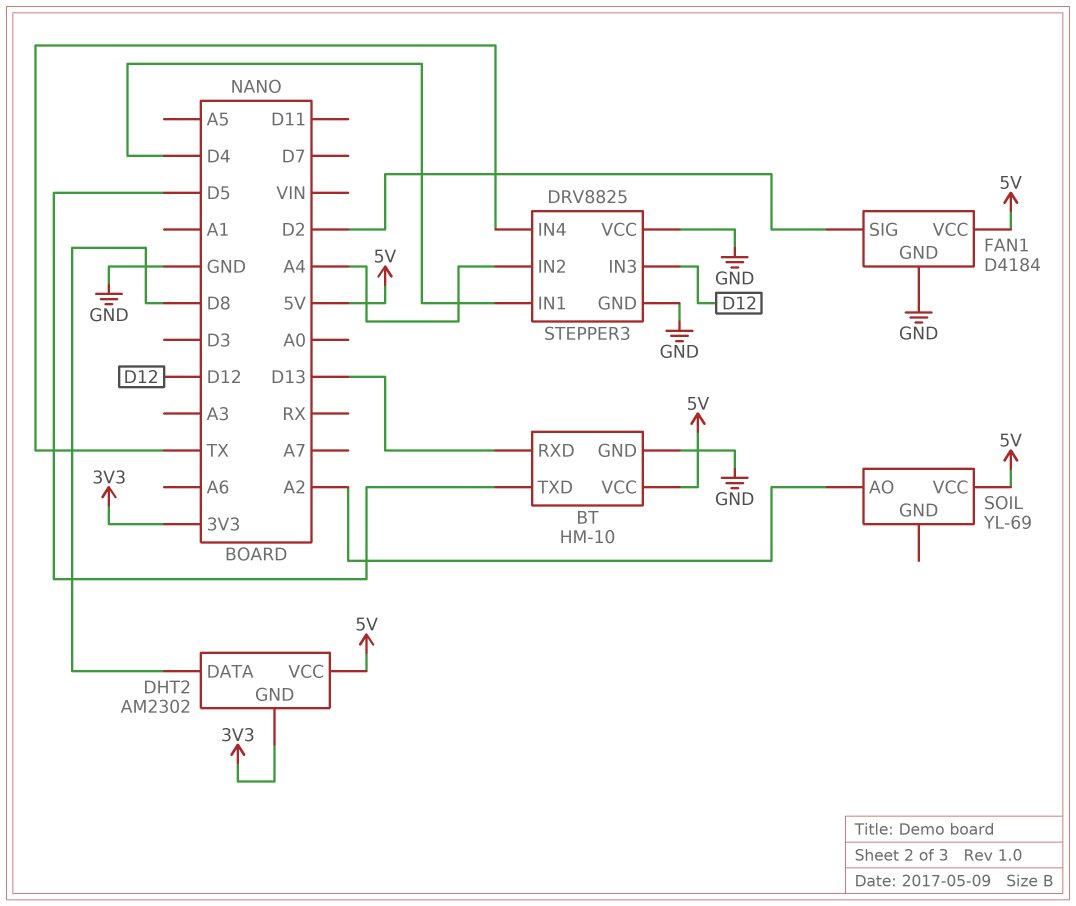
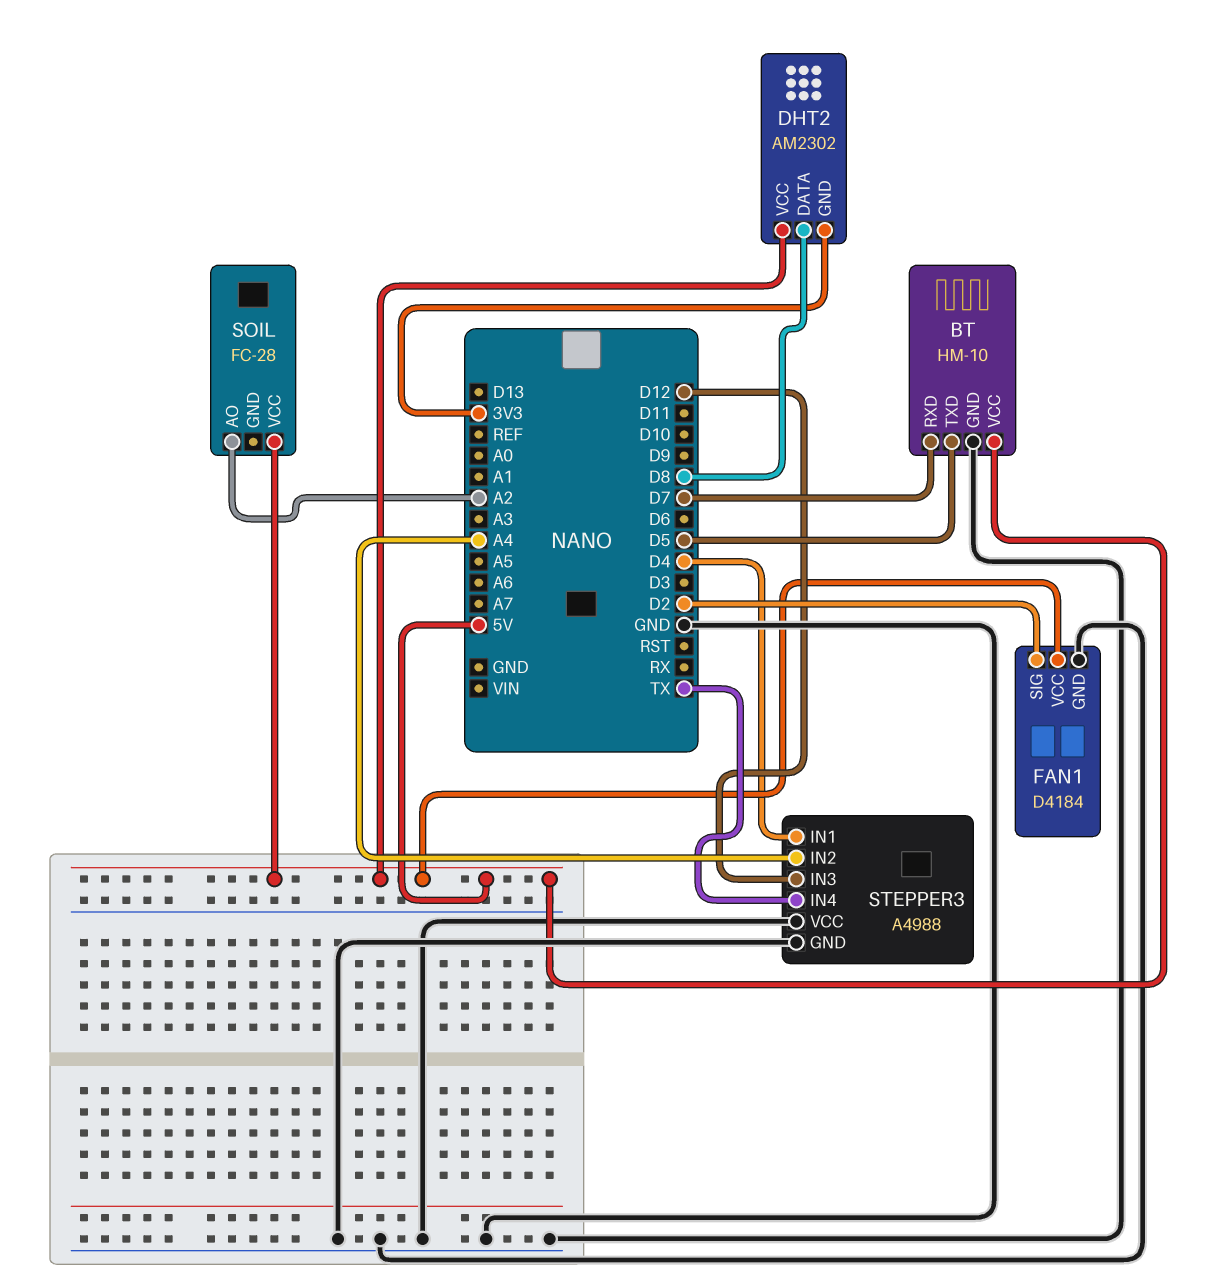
BT pin RXD: D13 -> D7
SOIL: YL-69 -> FC-28
STEPPER3: DRV8825 -> A4988

